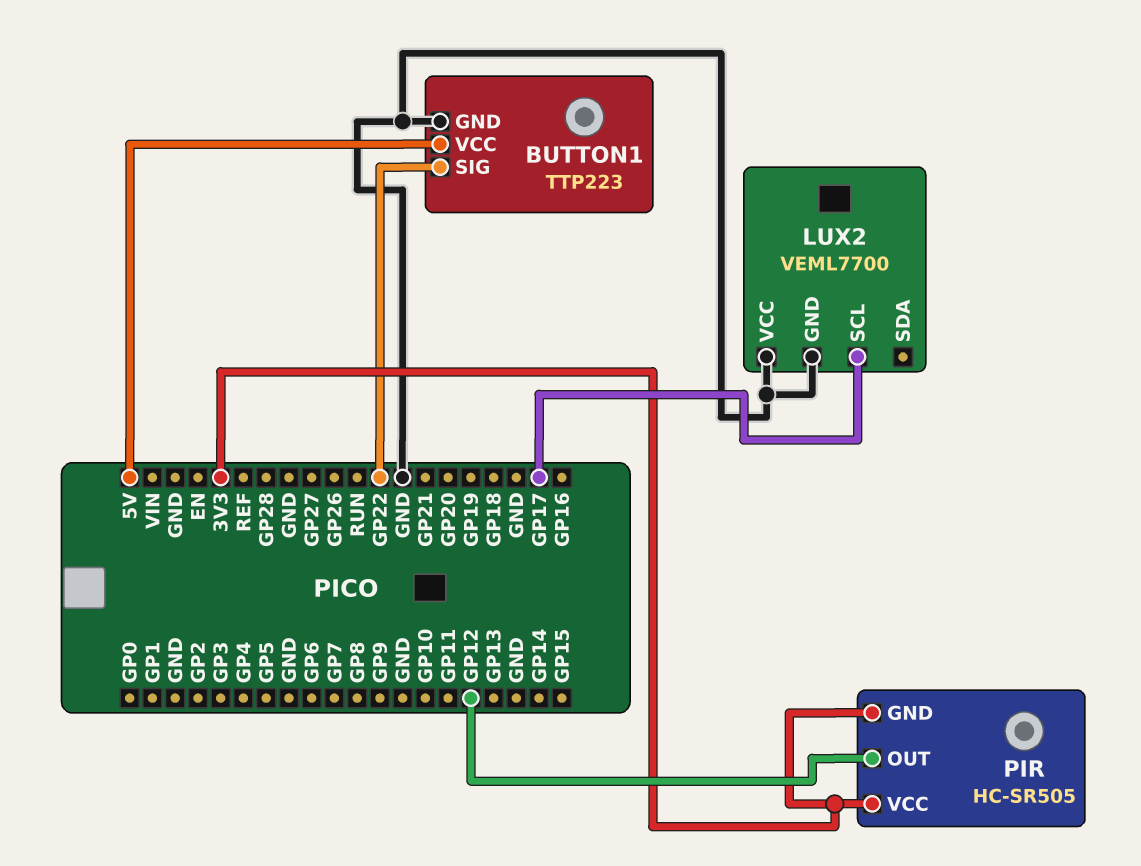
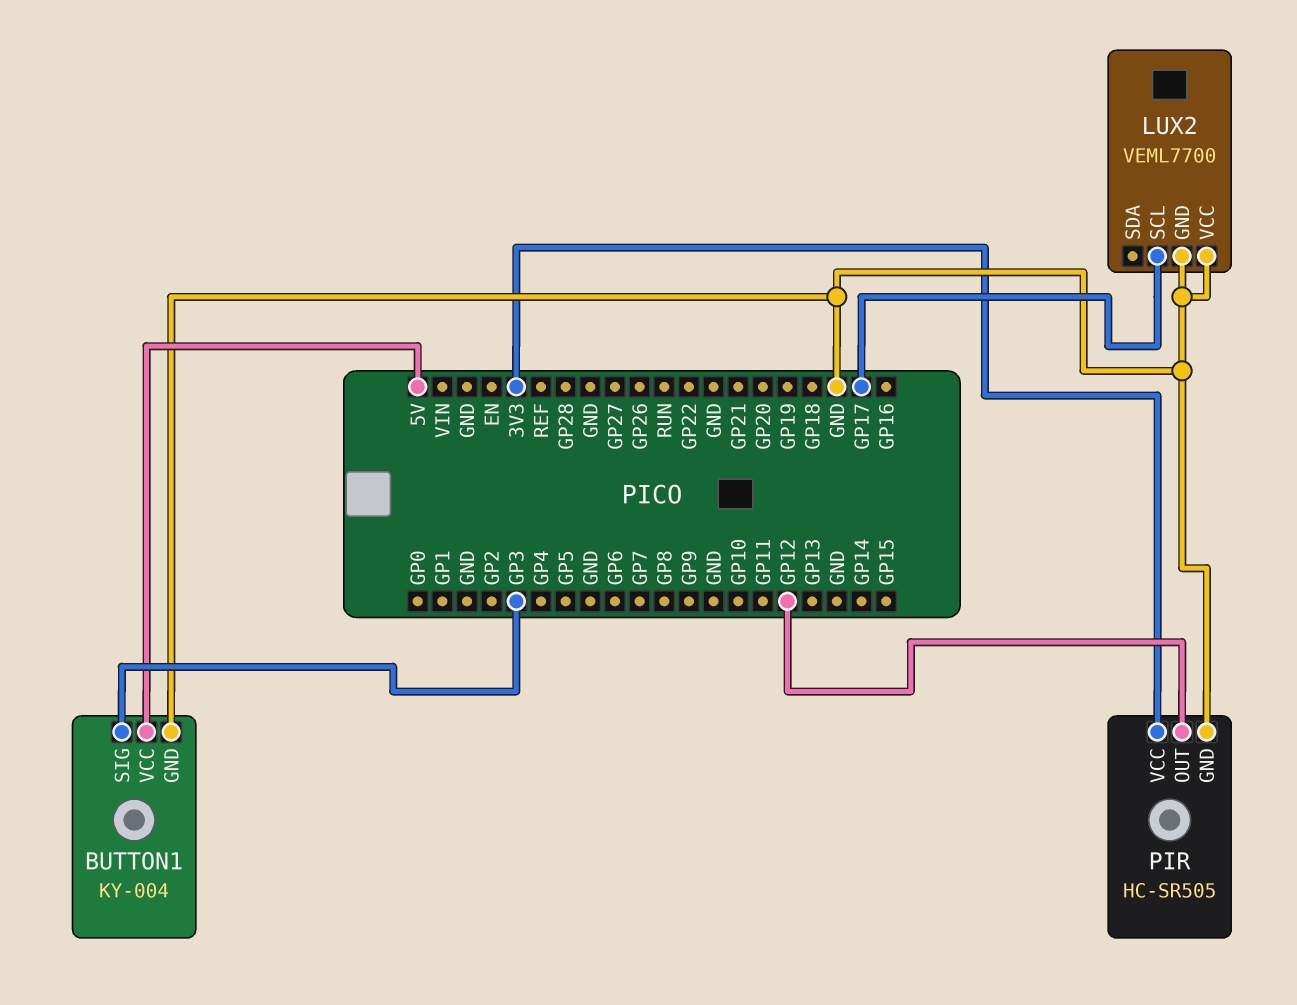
BUTTON1: TTP223 -> KY-004
BUTTON1 pin SIG: GP22 -> GP3
PIR pin GND: 3V3 -> GND

